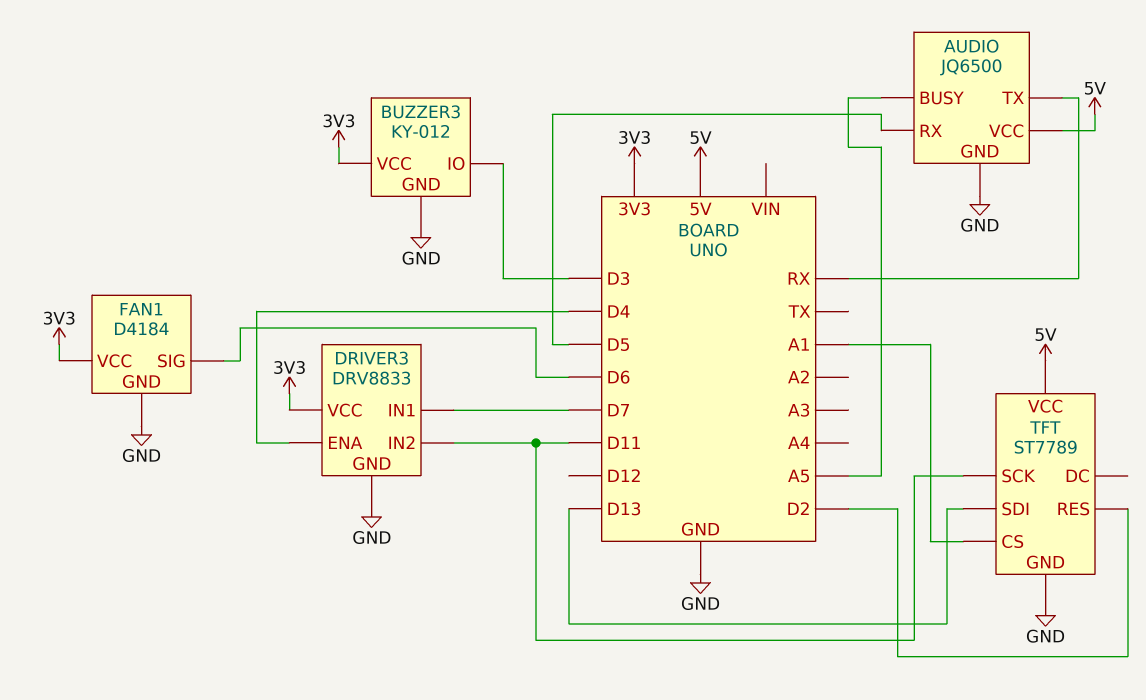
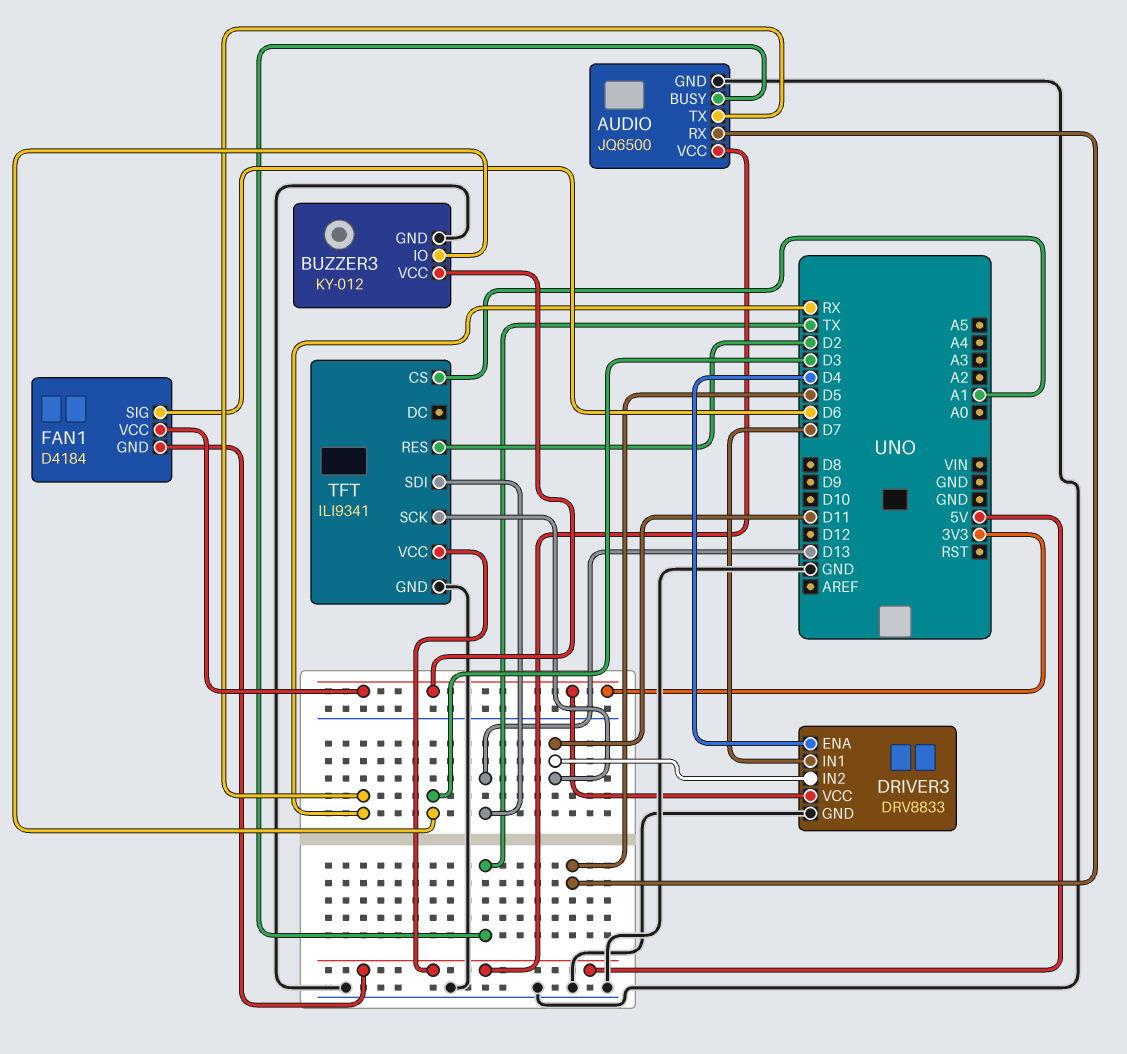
AUDIO pin BUSY: A5 -> TX
FAN1 pin GND: GND -> 5V
TFT: ST7789 -> ILI9341

